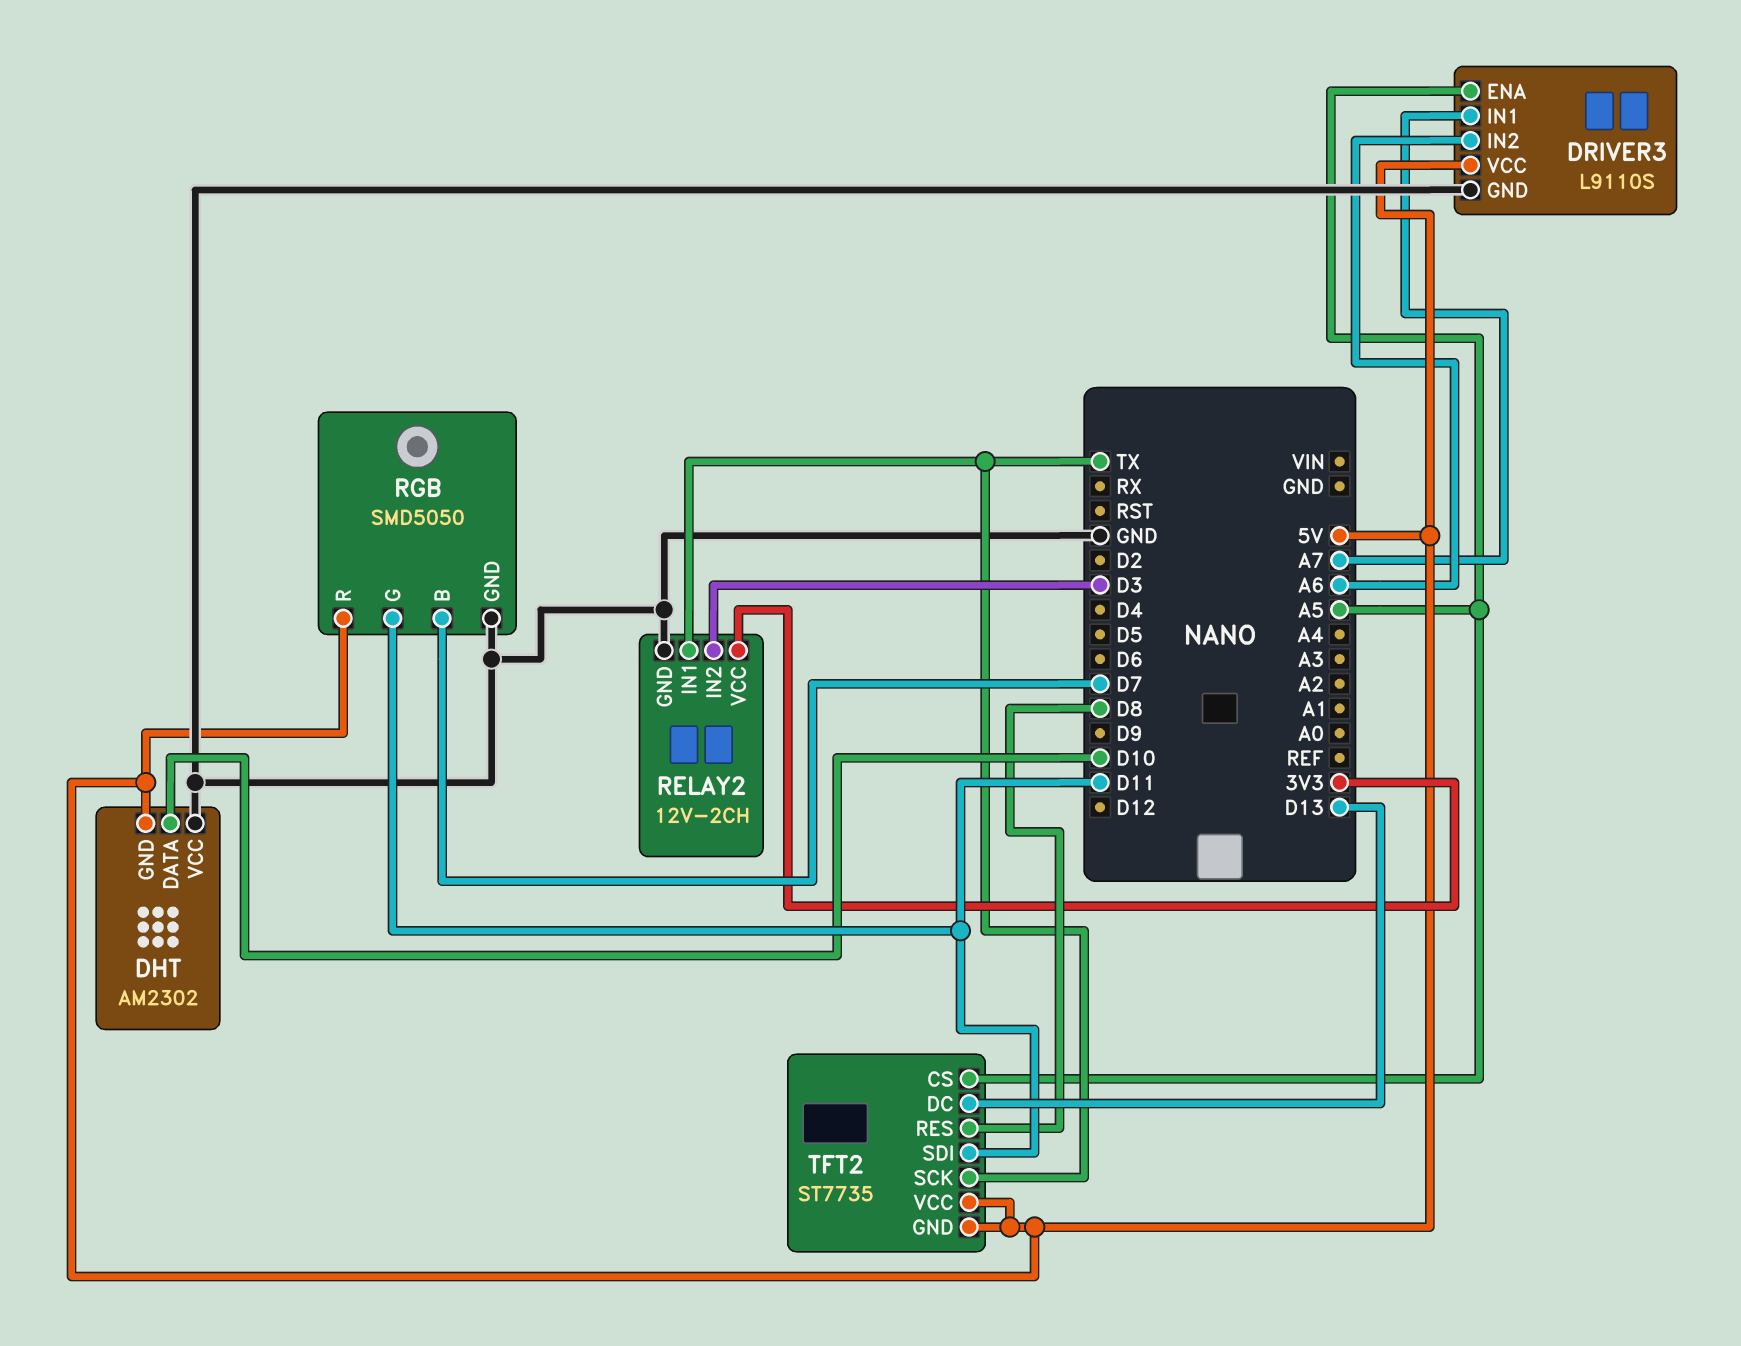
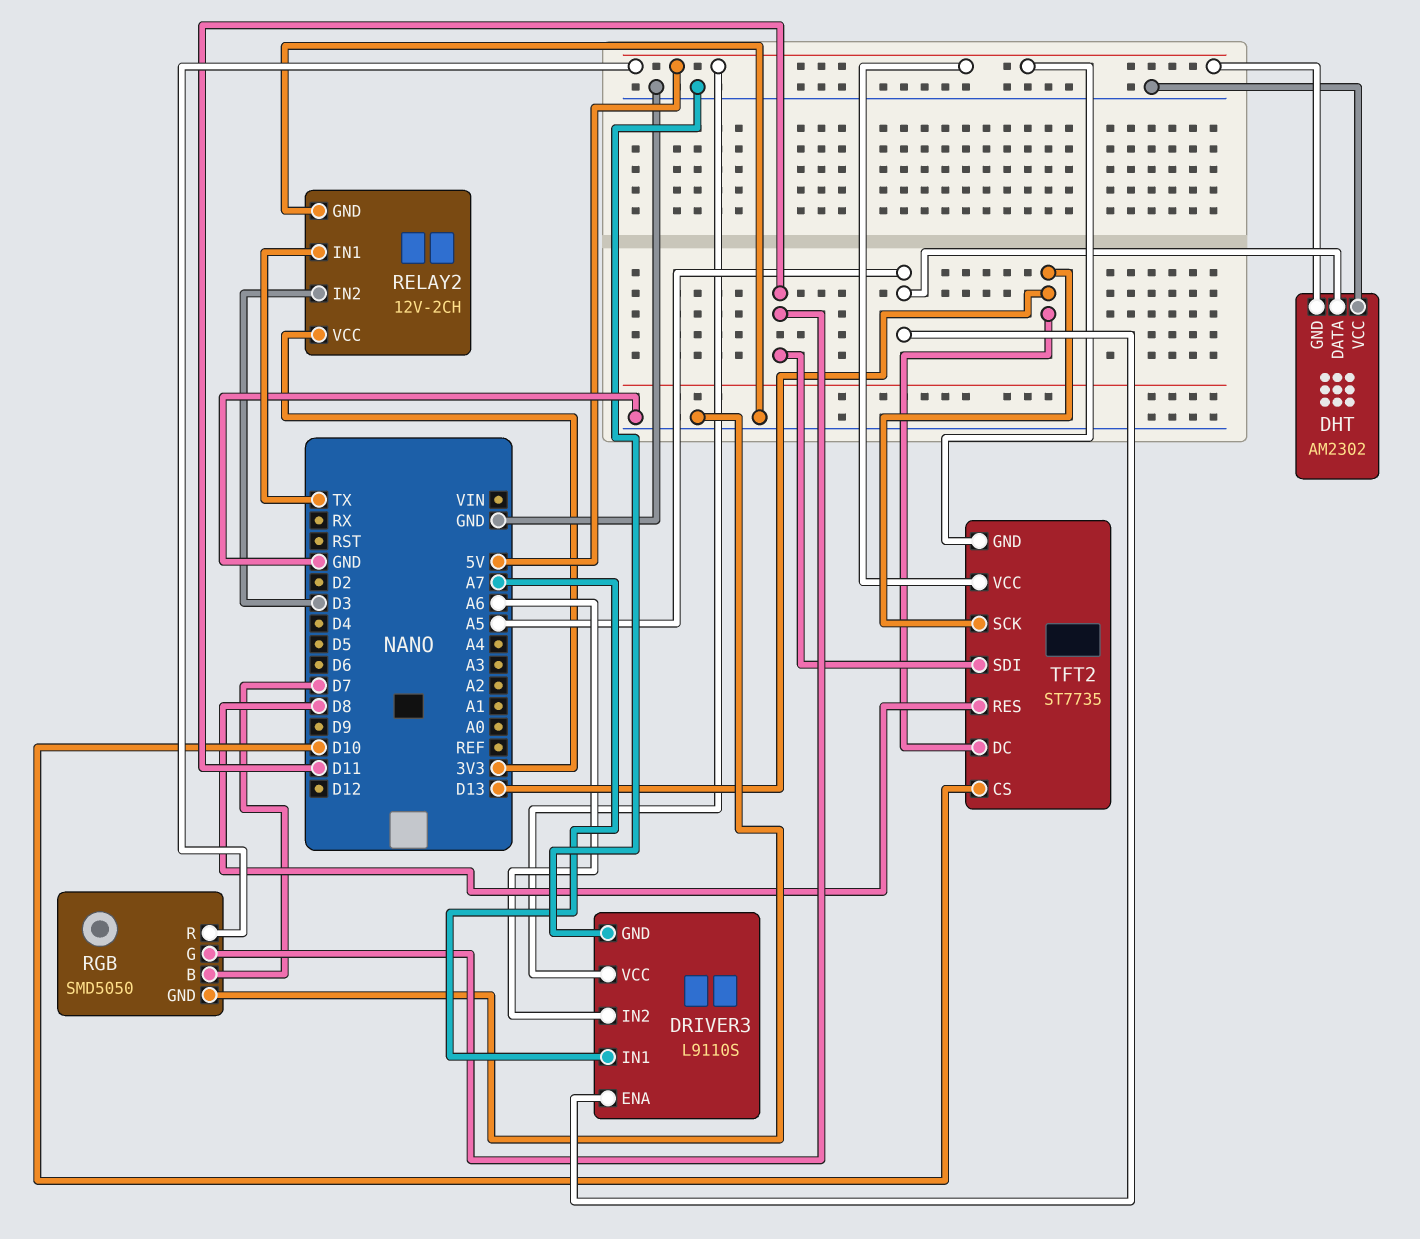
DHT pin DATA: D10 -> A5
TFT2 pin CS: A5 -> D10
TFT2 pin SCK: TX -> D13

